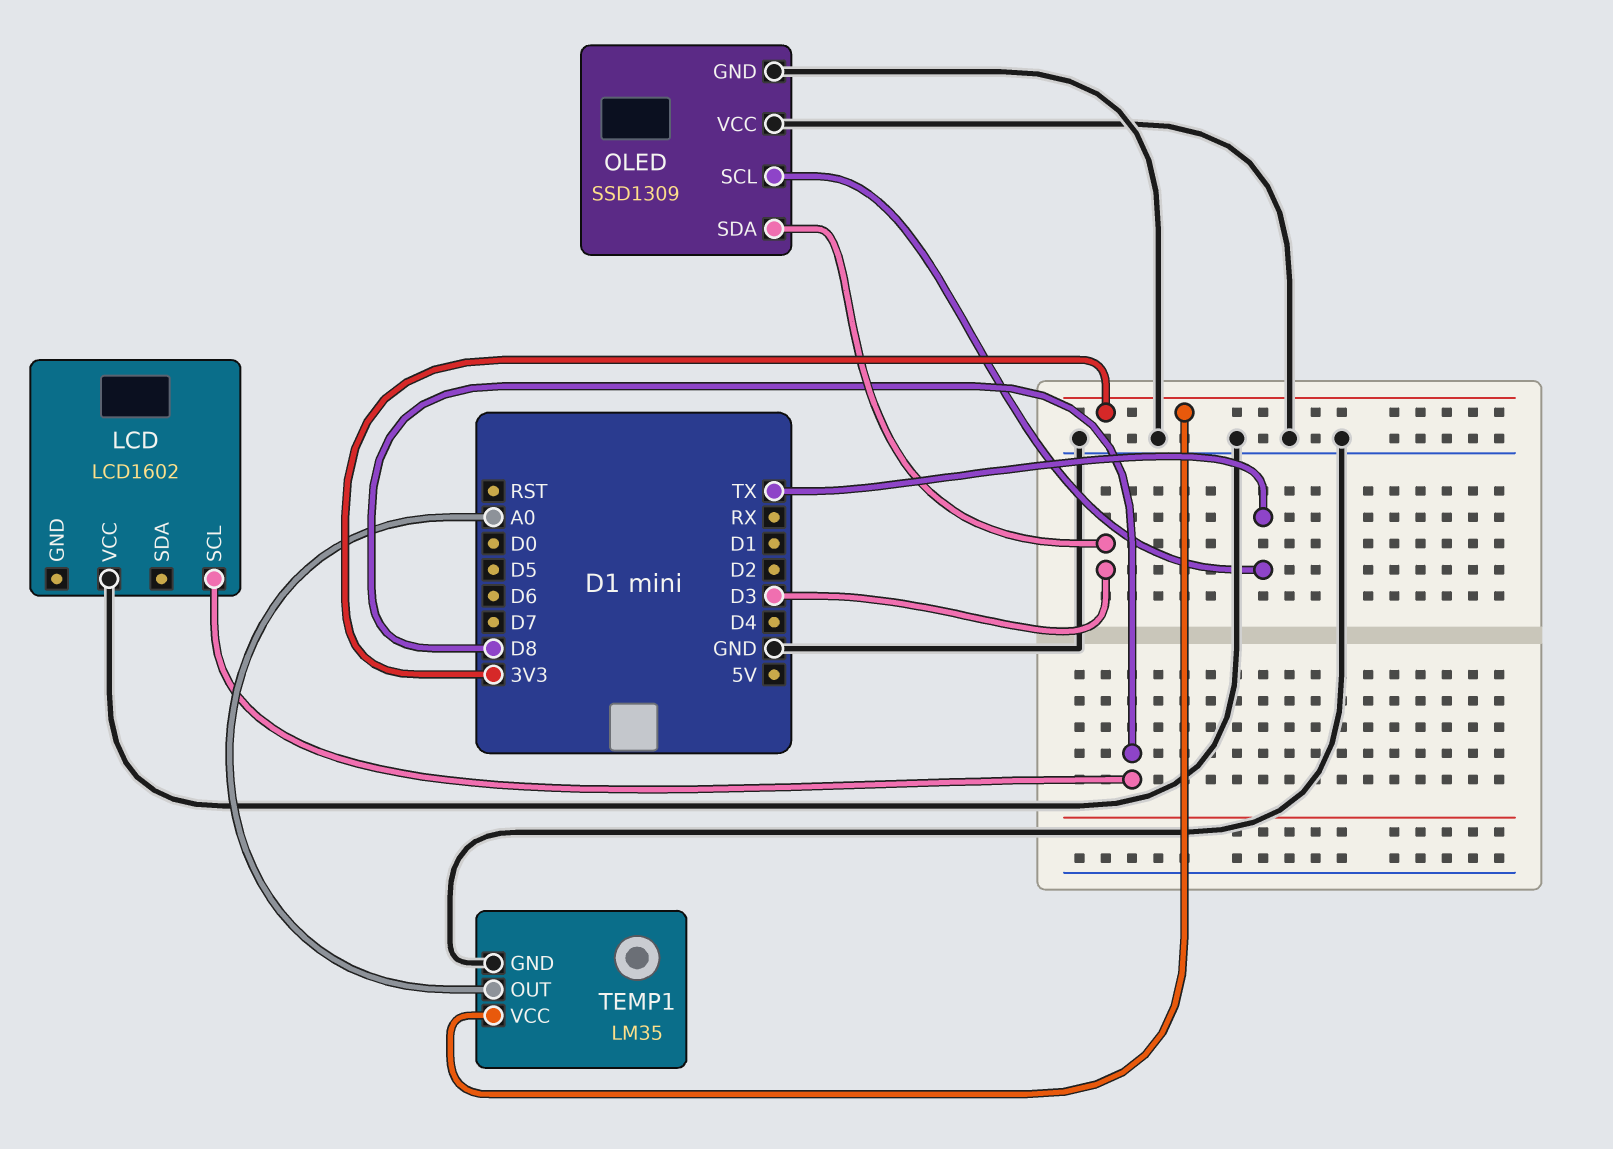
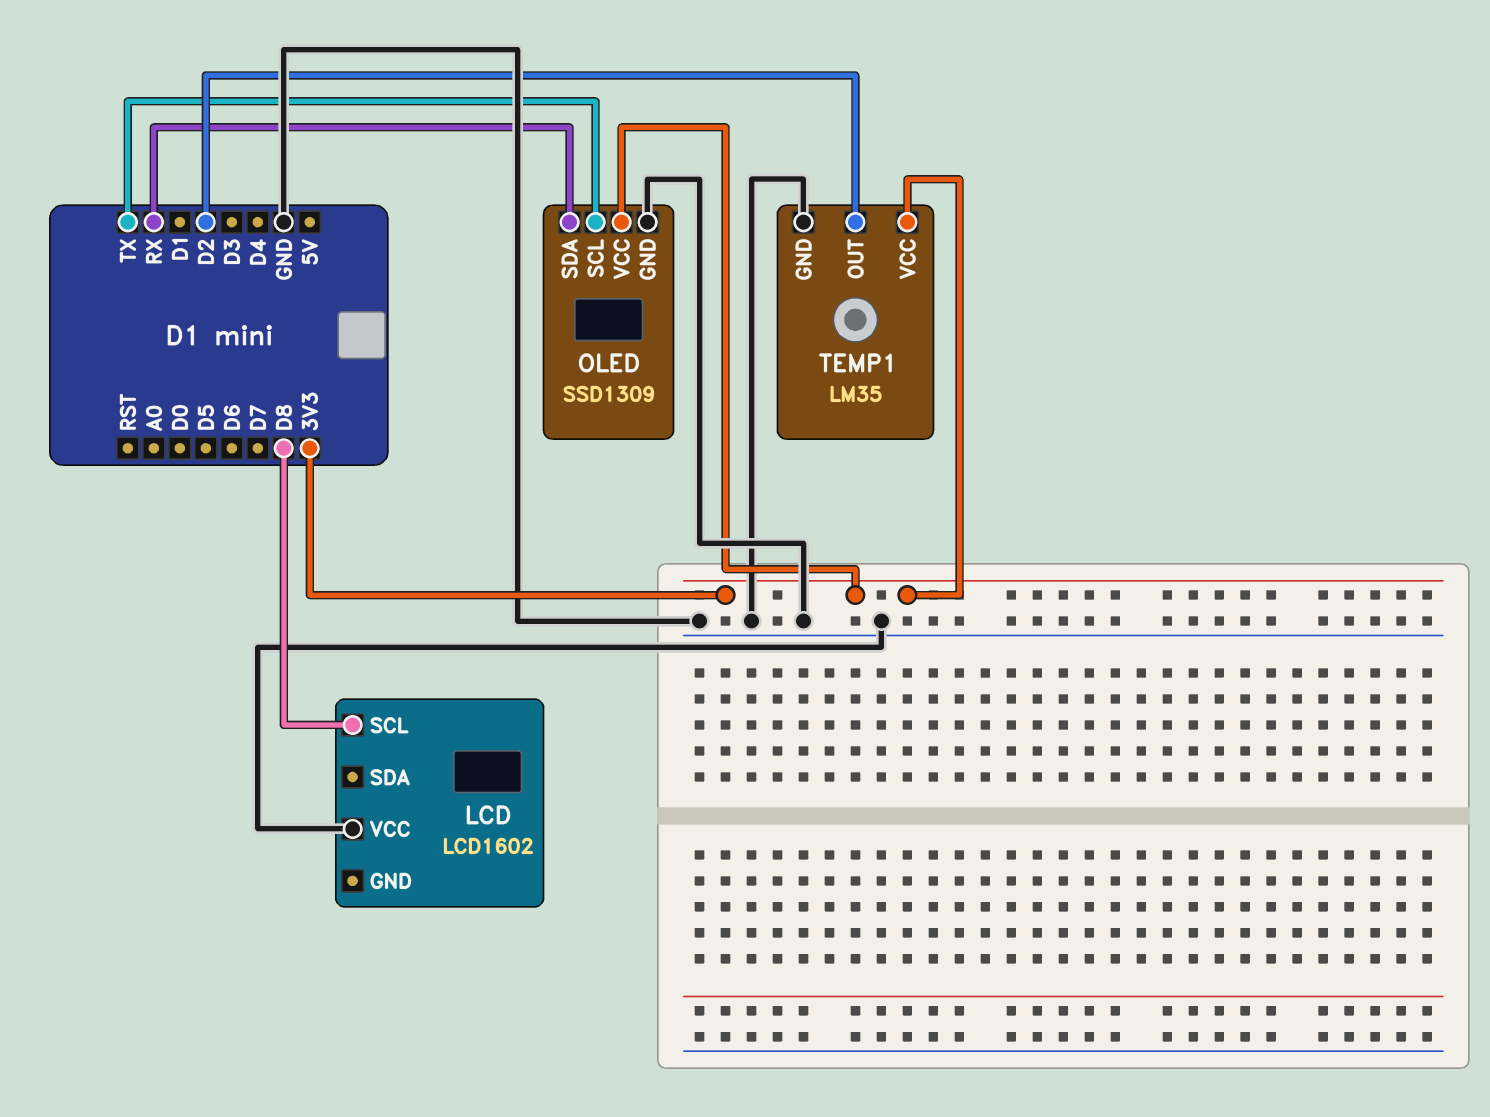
OLED pin SDA: D3 -> RX
OLED pin VCC: GND -> 3V3
TEMP1 pin OUT: A0 -> D2

